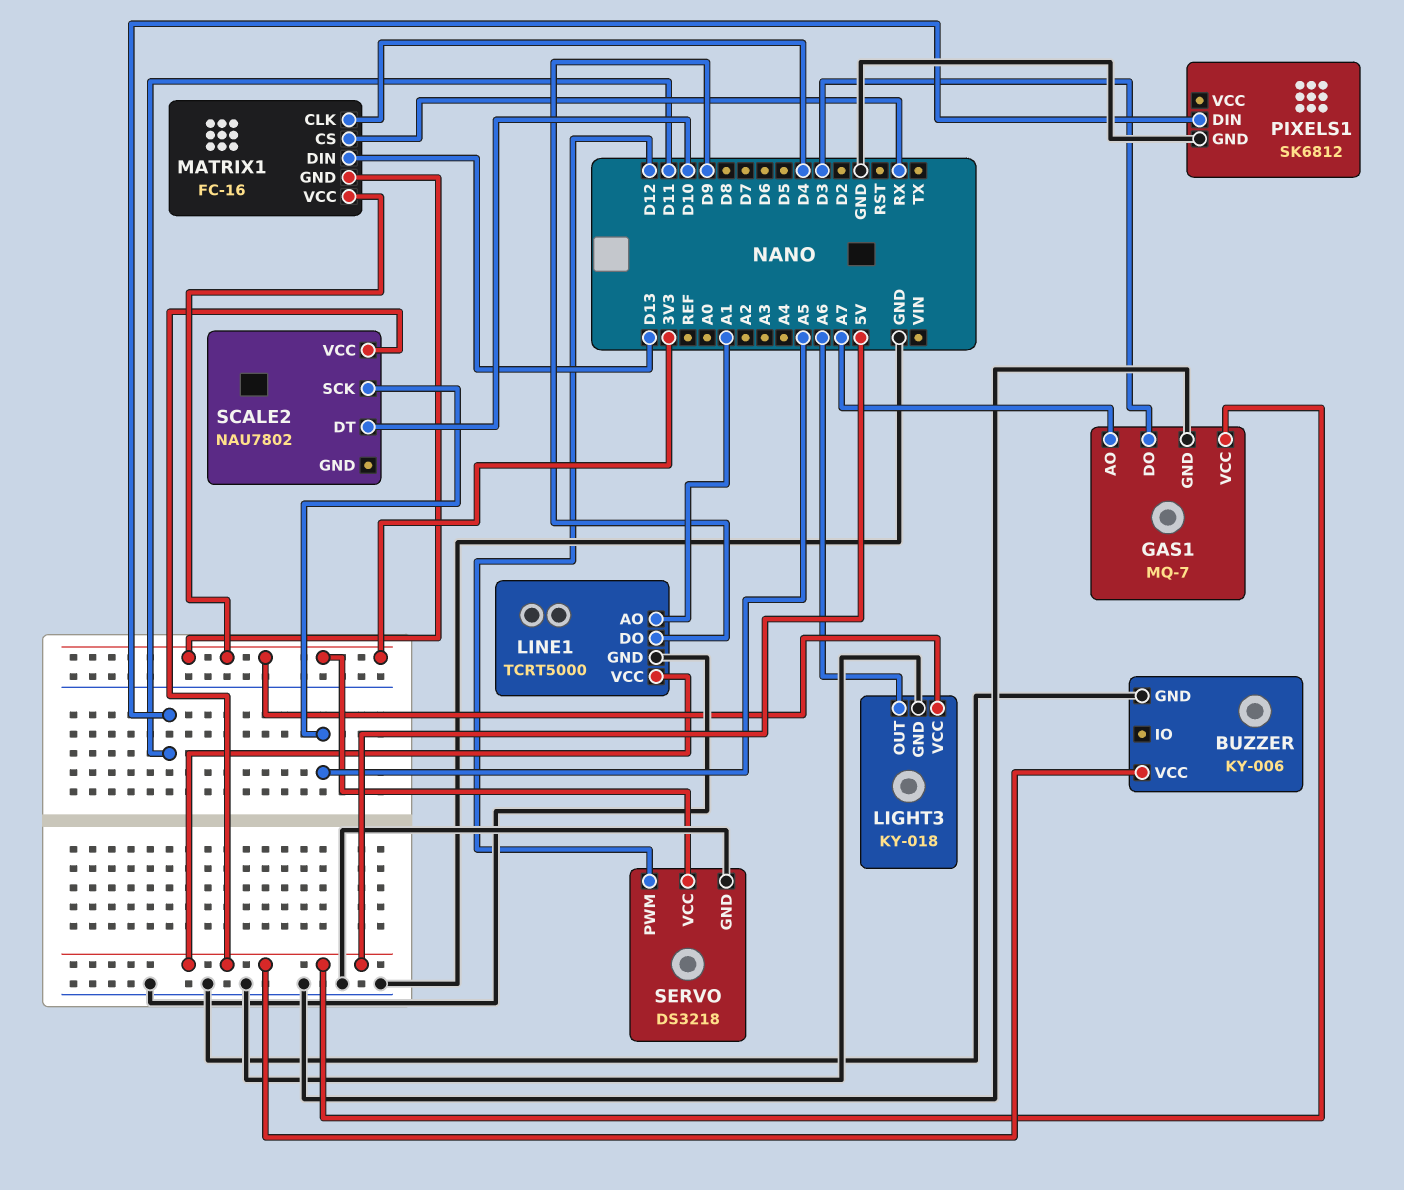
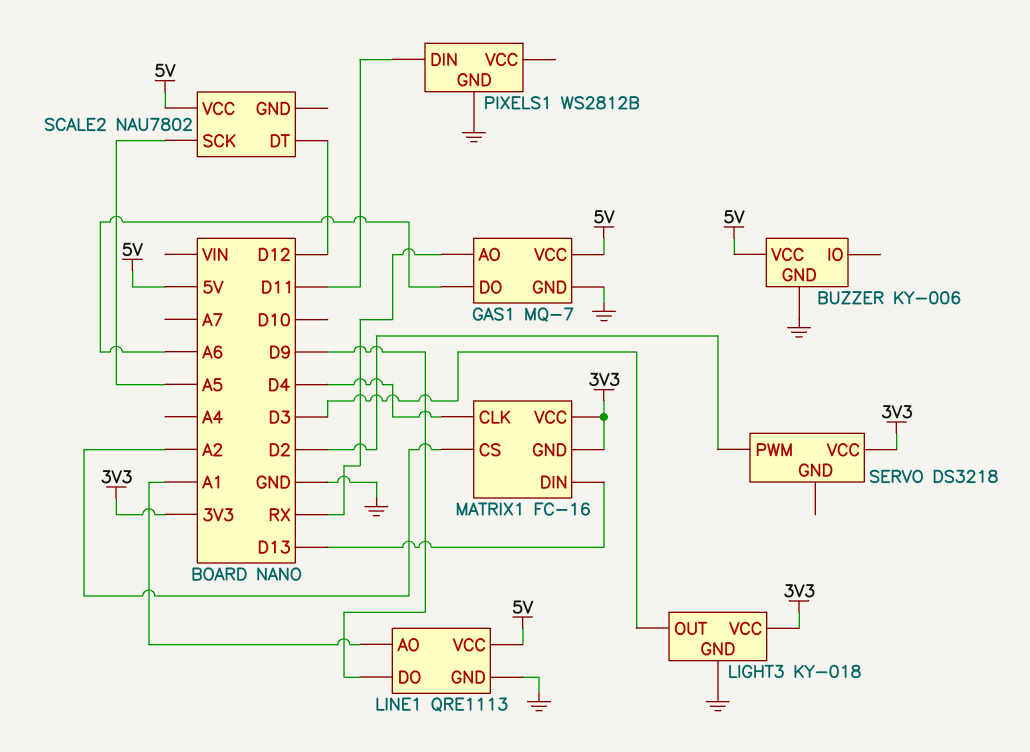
GAS1 pin AO: A7 -> RX
GAS1 pin DO: D3 -> A6
LIGHT3 pin OUT: A6 -> D3
LINE1: TCRT5000 -> QRE1113
MATRIX1 pin CS: RX -> A2
PIXELS1: SK6812 -> WS2812B
SCALE2 pin DT: D10 -> D12
SERVO pin GND: GND -> none
SERVO pin PWM: D12 -> D2

